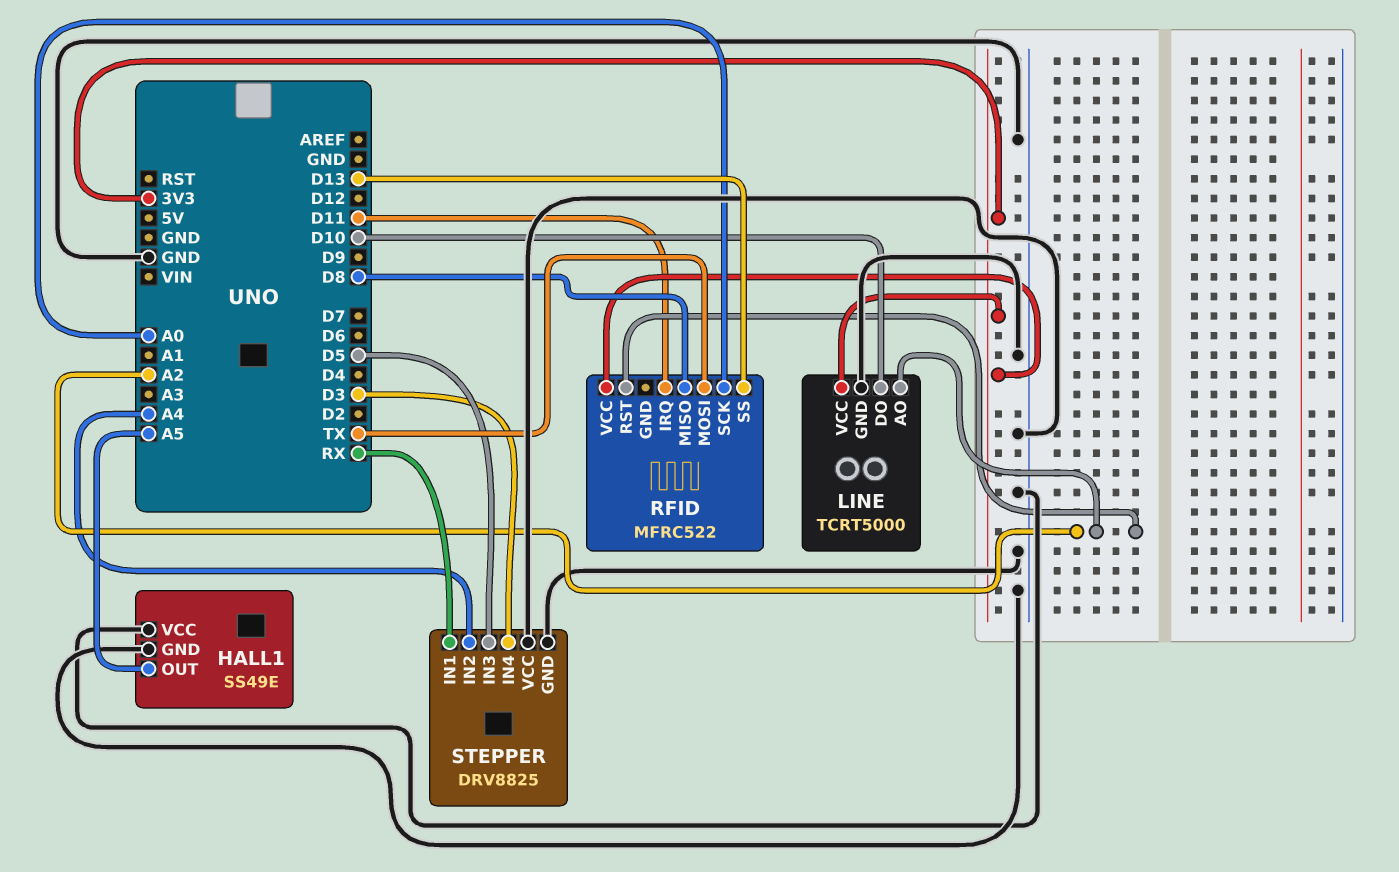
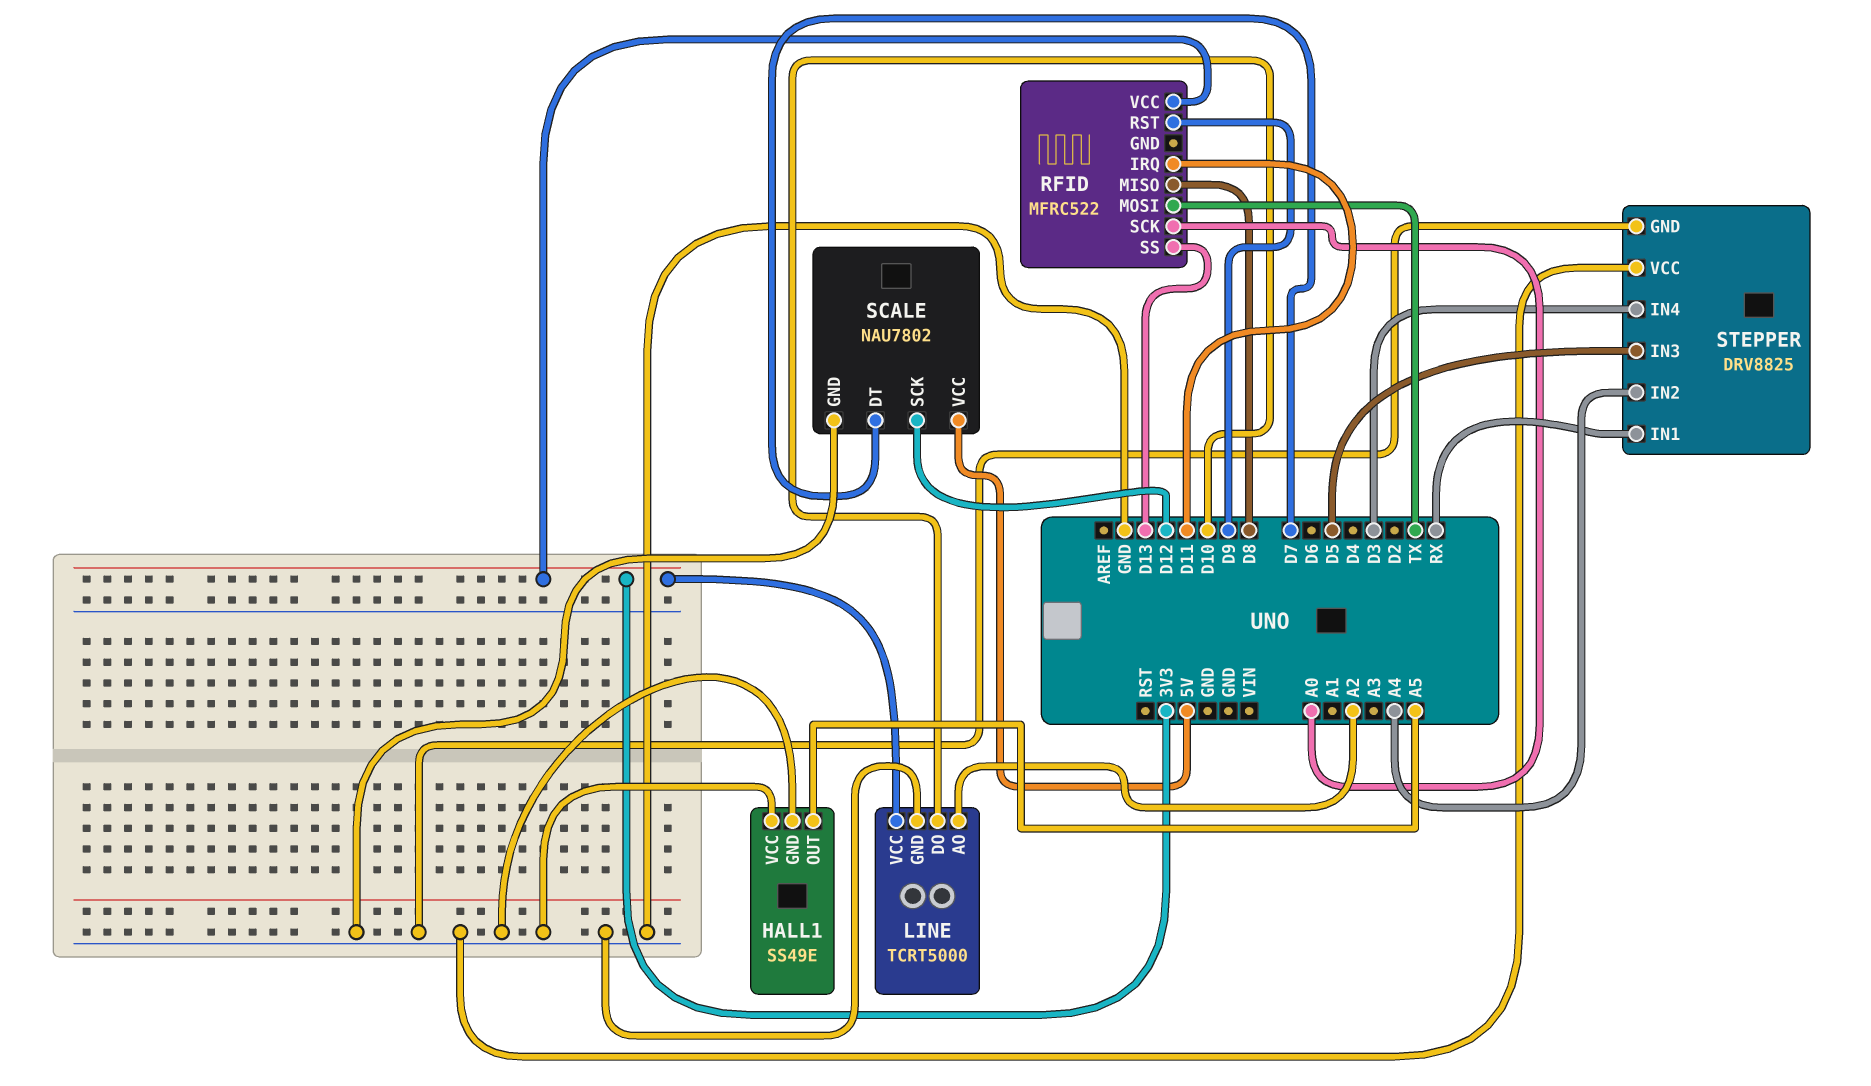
RFID pin RST: A2 -> D9
SCALE: none -> NAU7802
SCALE pin DT: none -> D7
SCALE pin GND: none -> GND
SCALE pin SCK: none -> D12
SCALE pin VCC: none -> 5V

